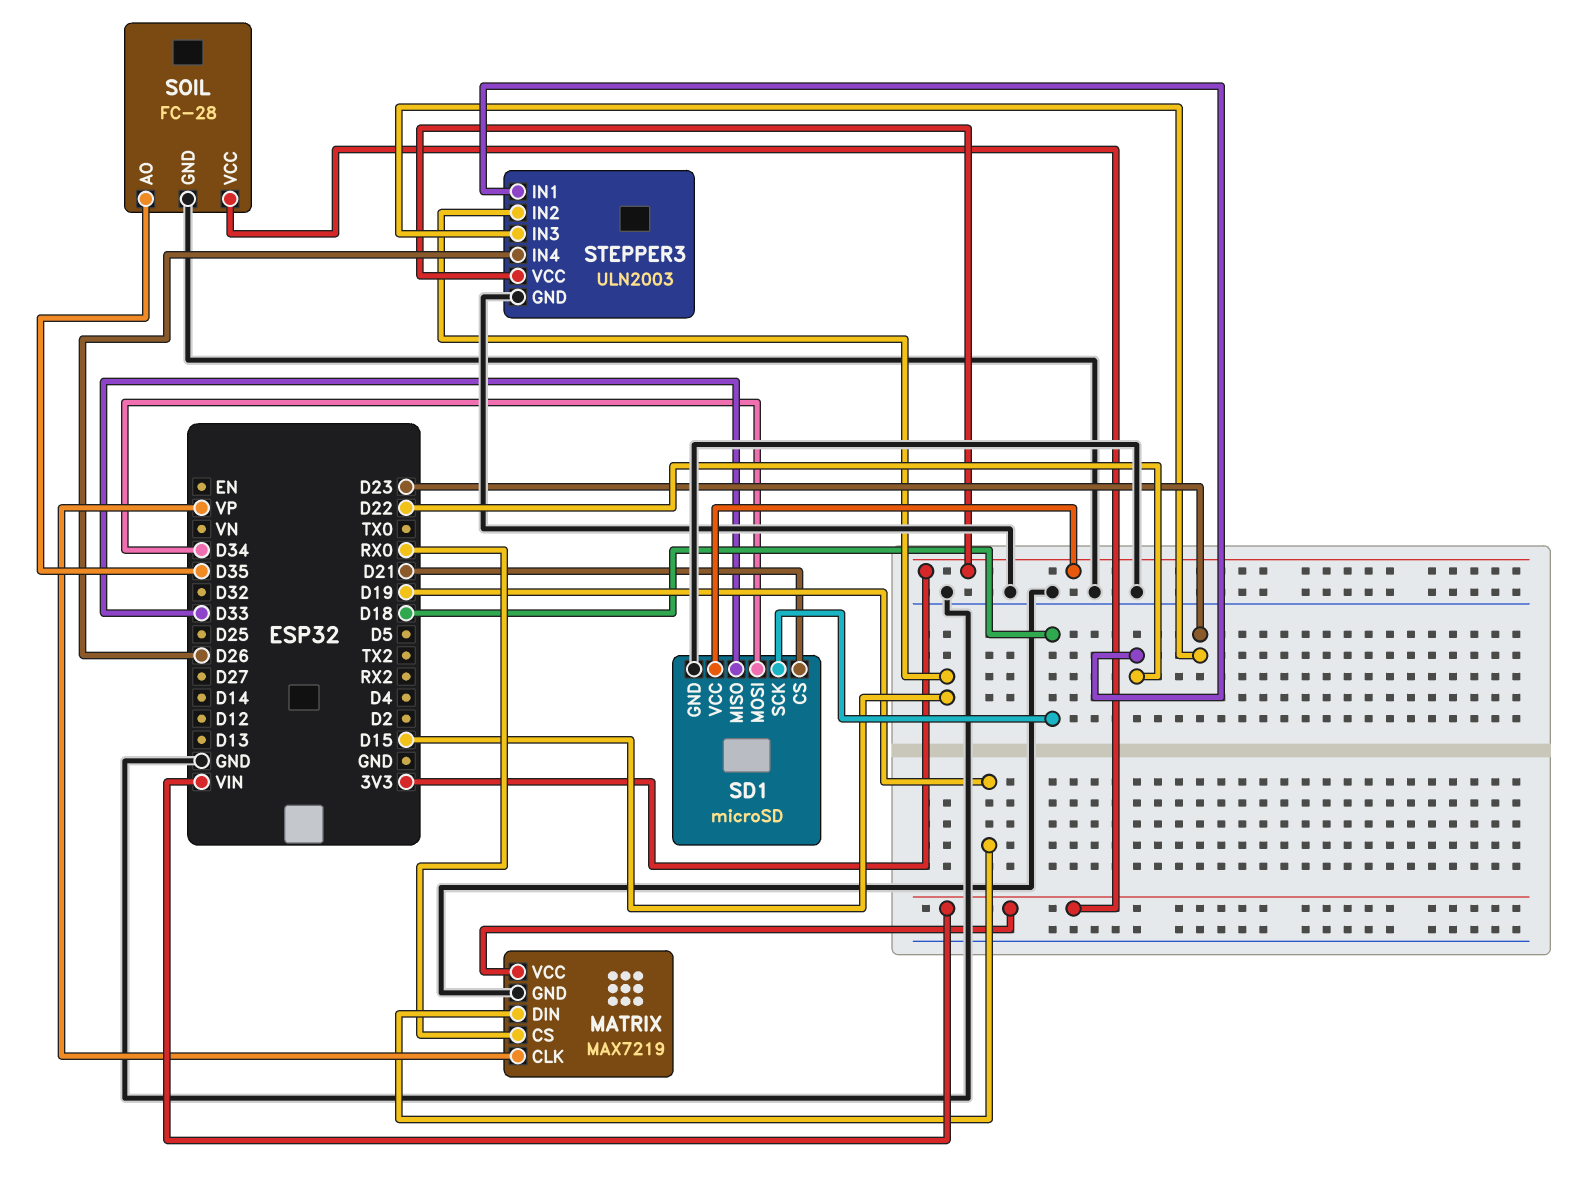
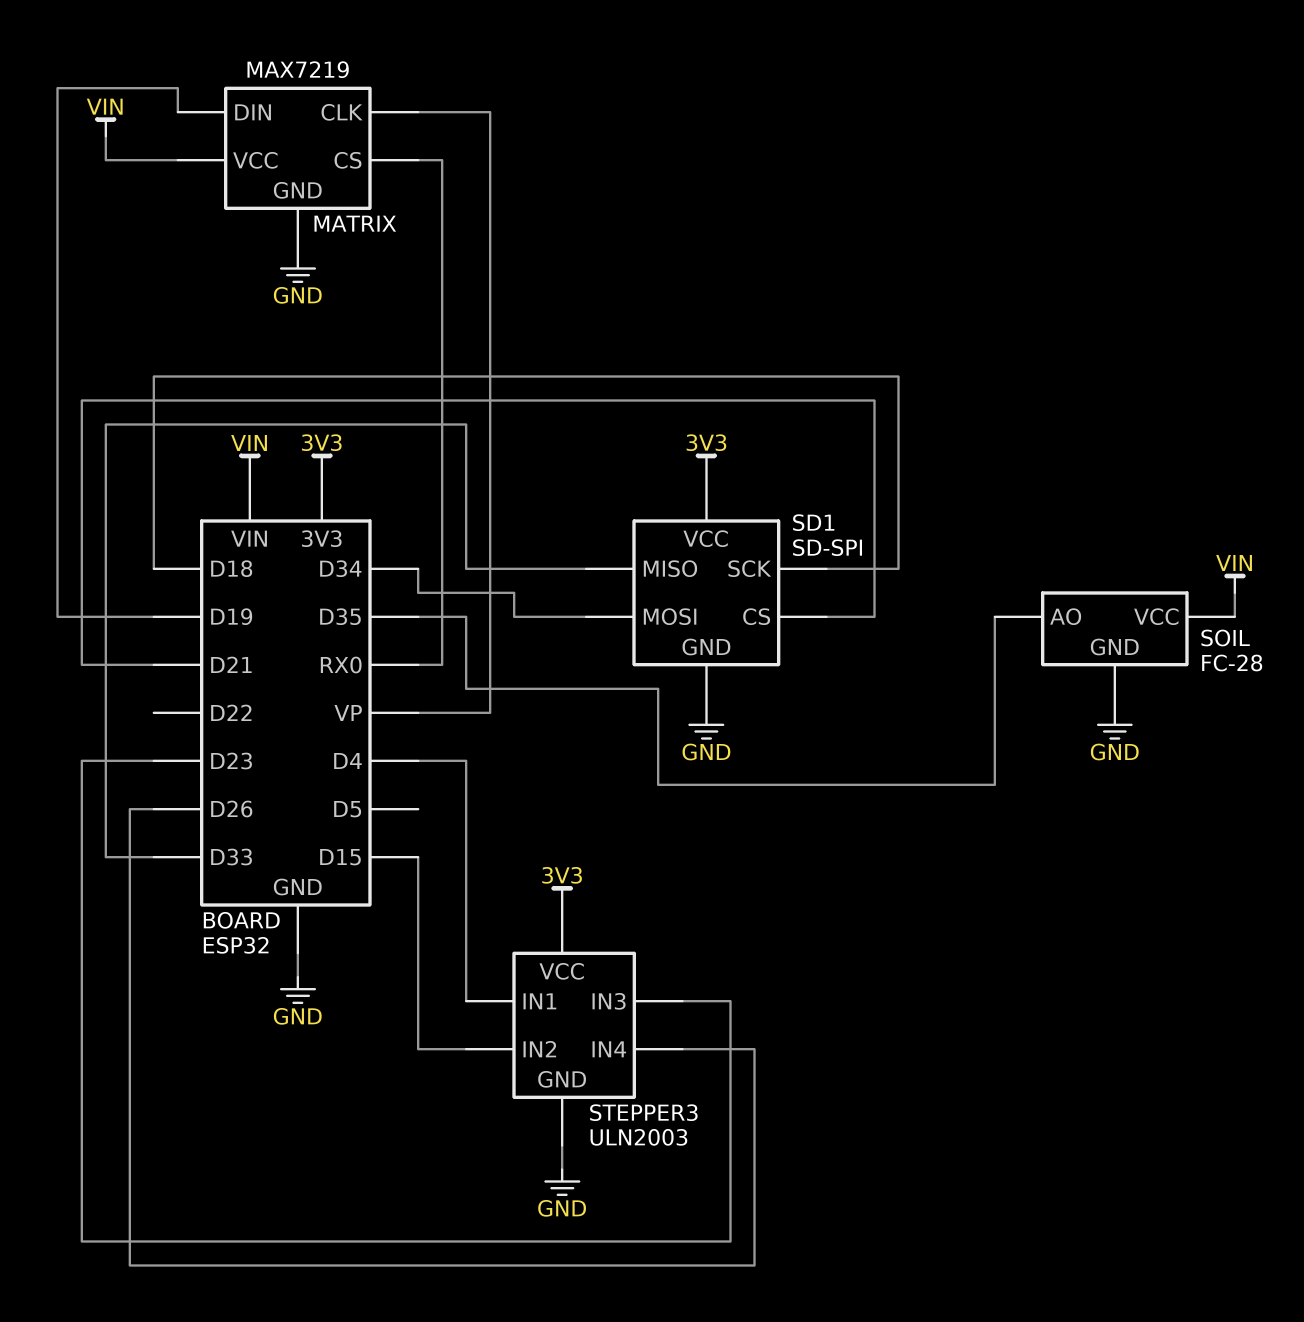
SD1: microSD -> SD-SPI
STEPPER3 pin IN1: D22 -> D4

